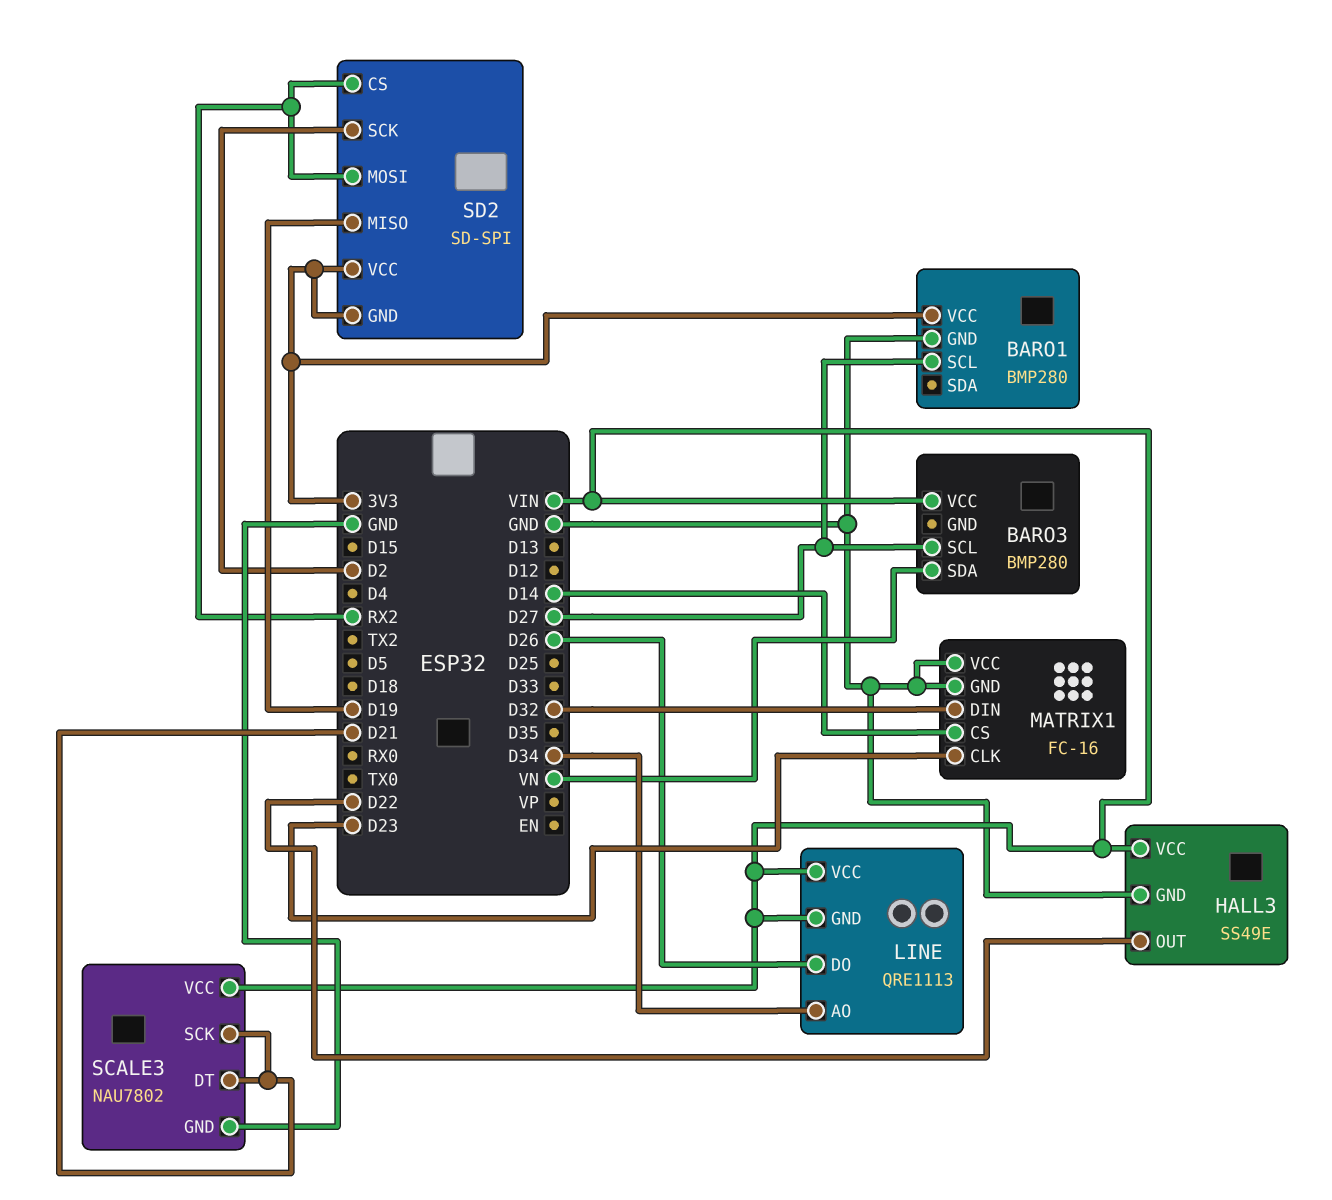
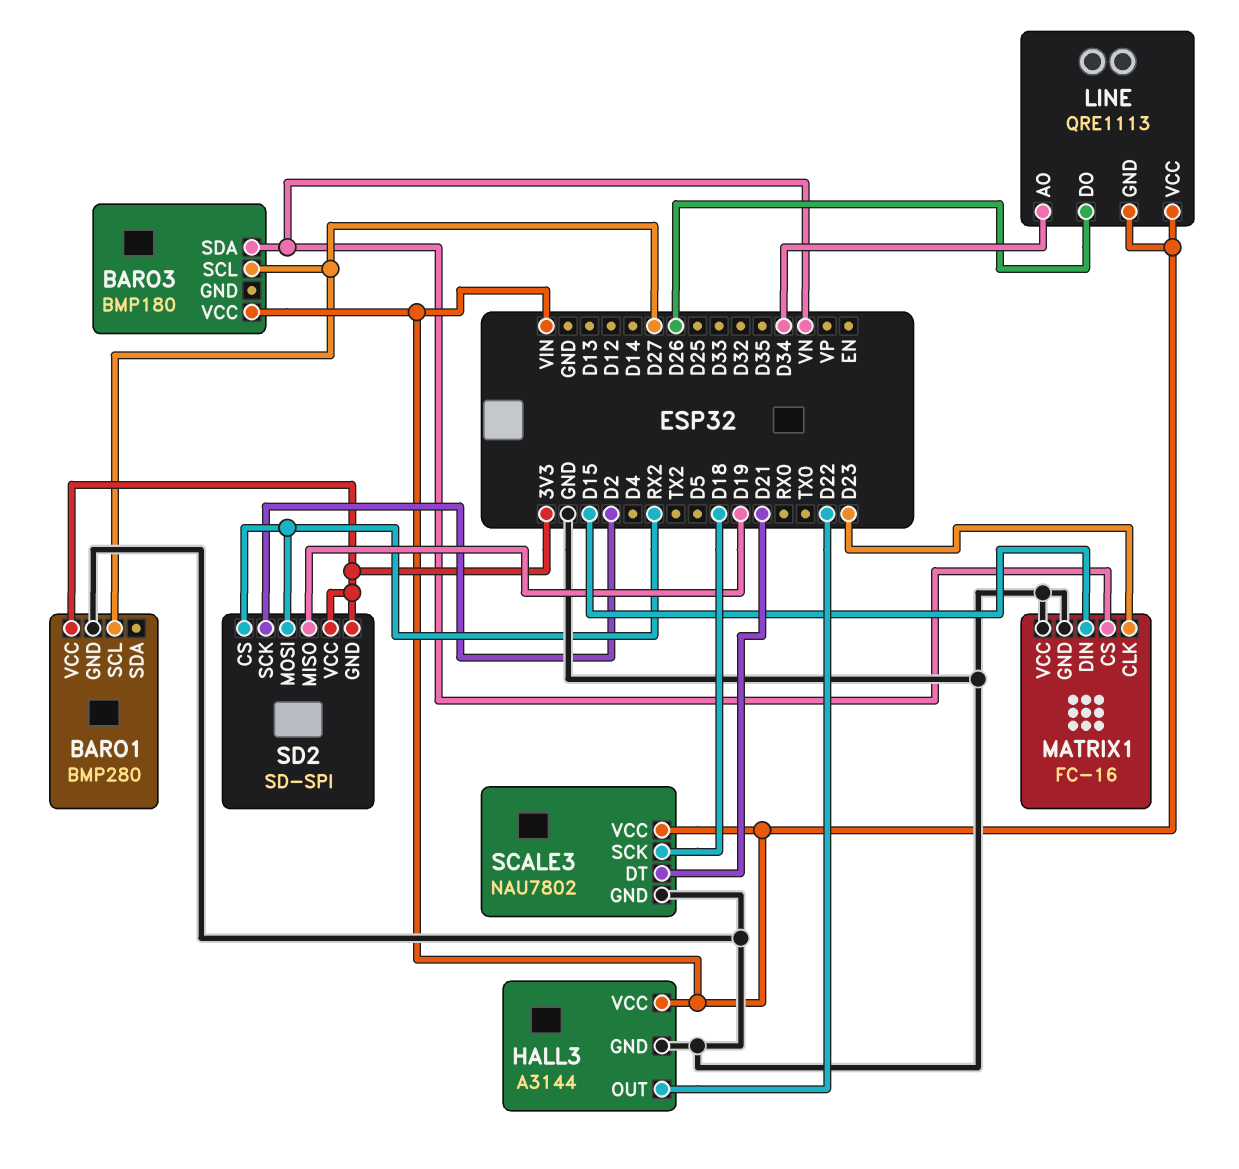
BARO3: BMP280 -> BMP180
HALL3: SS49E -> A3144
MATRIX1 pin CS: D14 -> VN
MATRIX1 pin DIN: D32 -> D15
SCALE3 pin SCK: D21 -> D18

